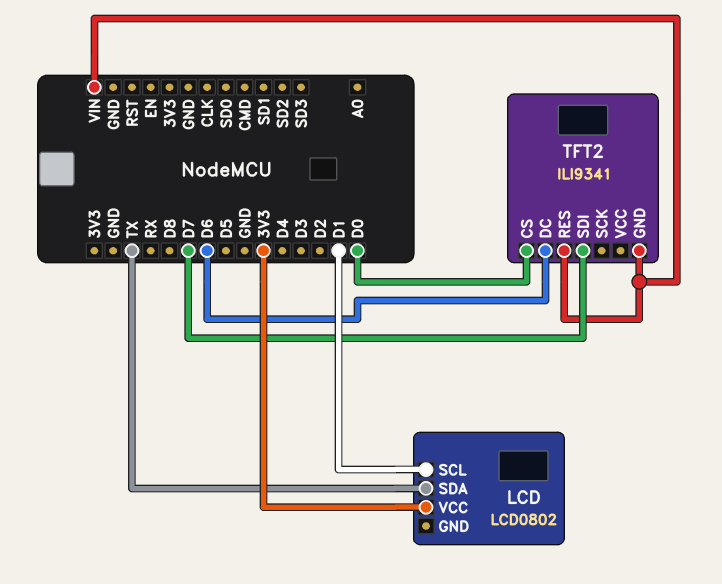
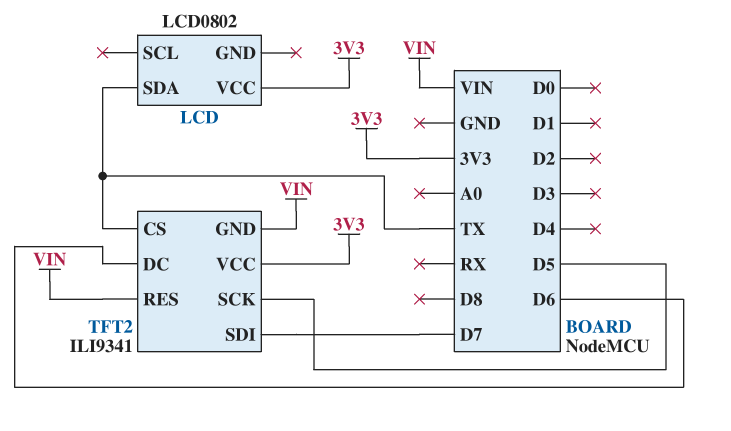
LCD pin SCL: D1 -> none
TFT2 pin CS: D0 -> TX
TFT2 pin SCK: none -> D5
TFT2 pin VCC: none -> 3V3

